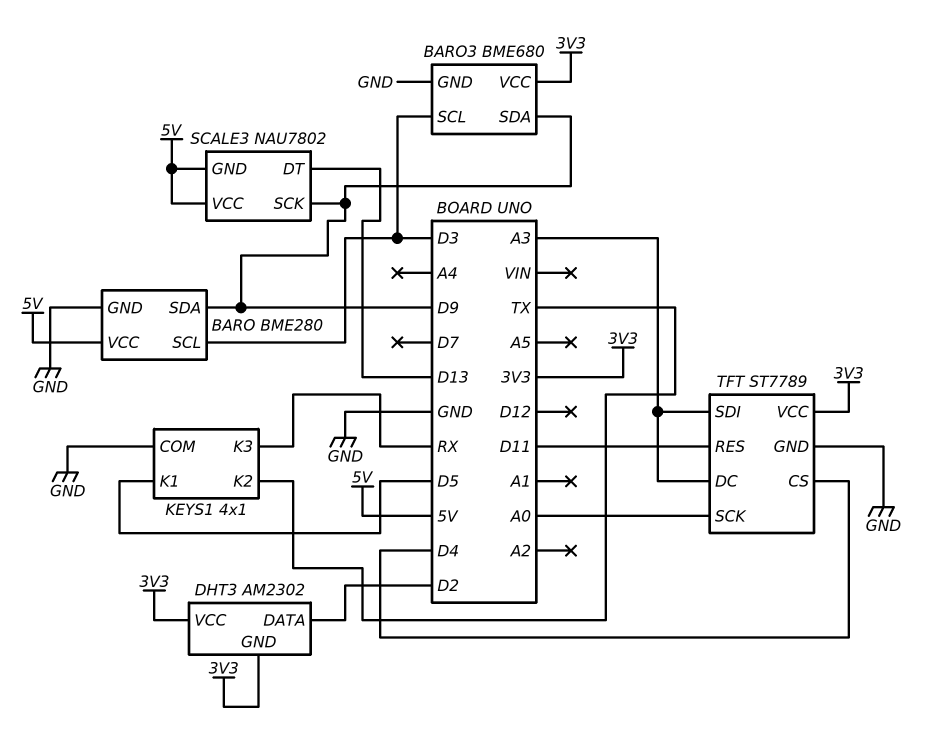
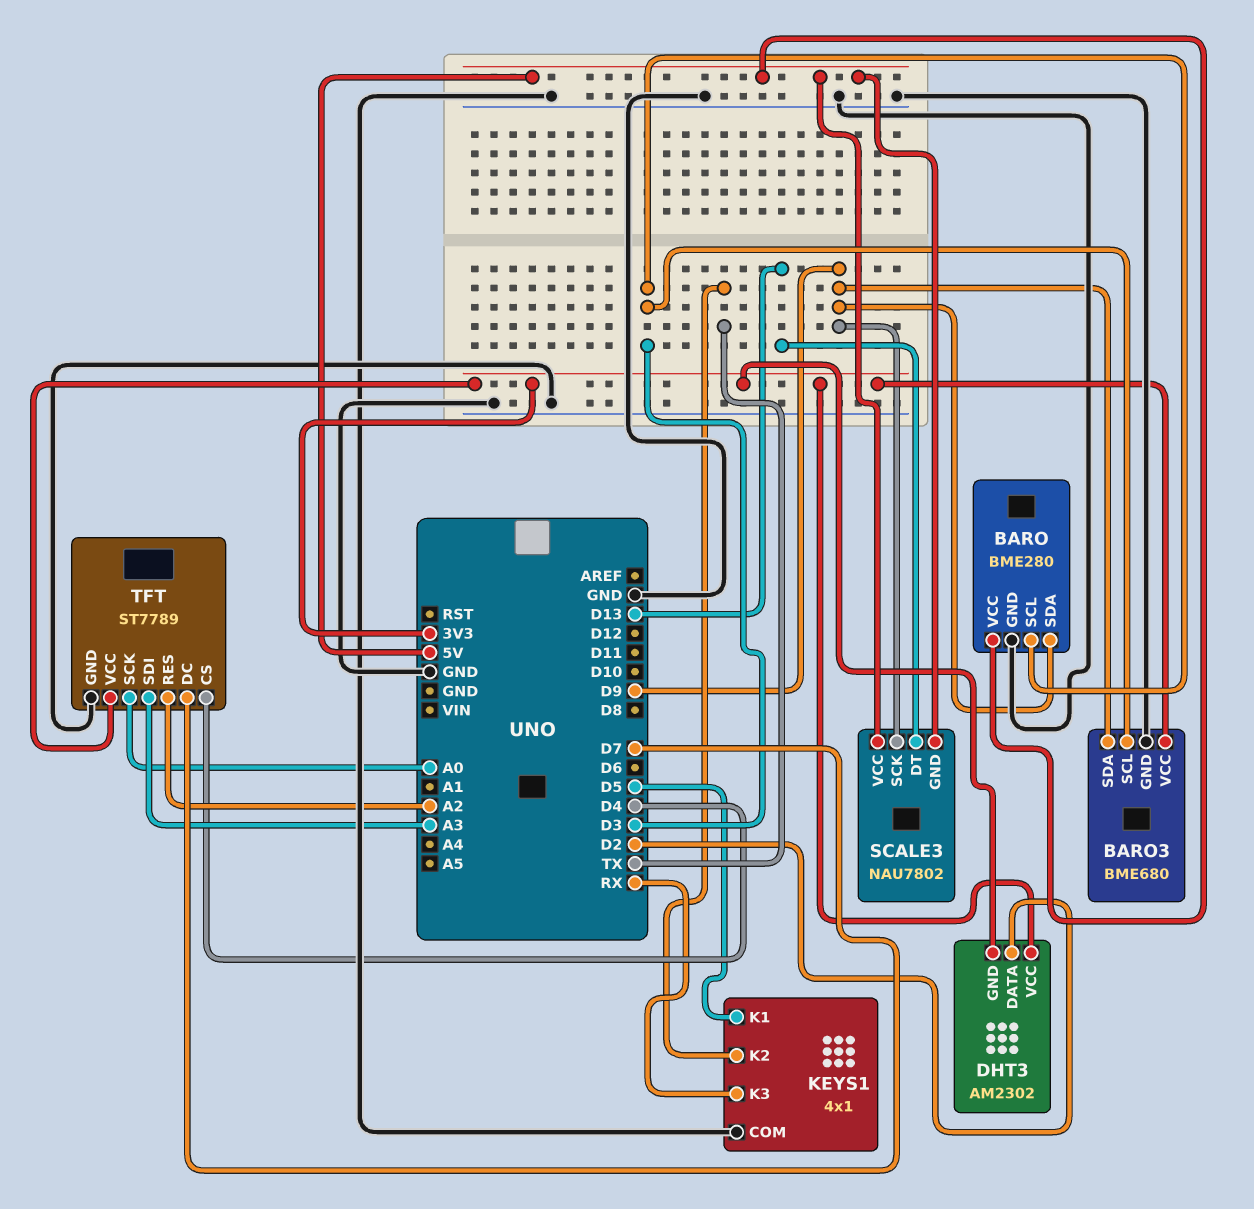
TFT pin DC: A3 -> D7
TFT pin RES: D11 -> A2

